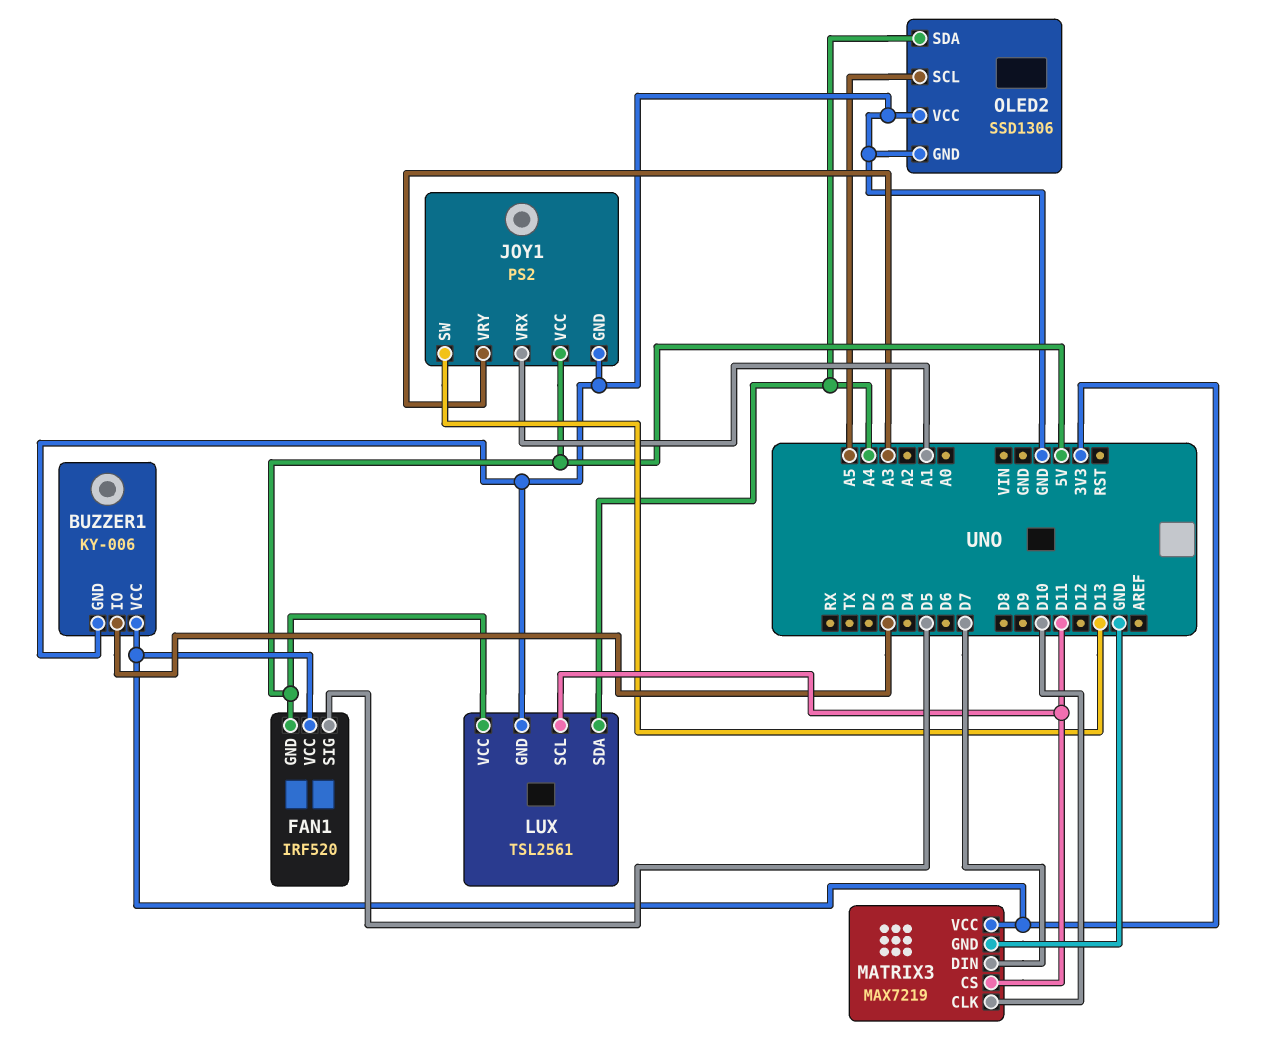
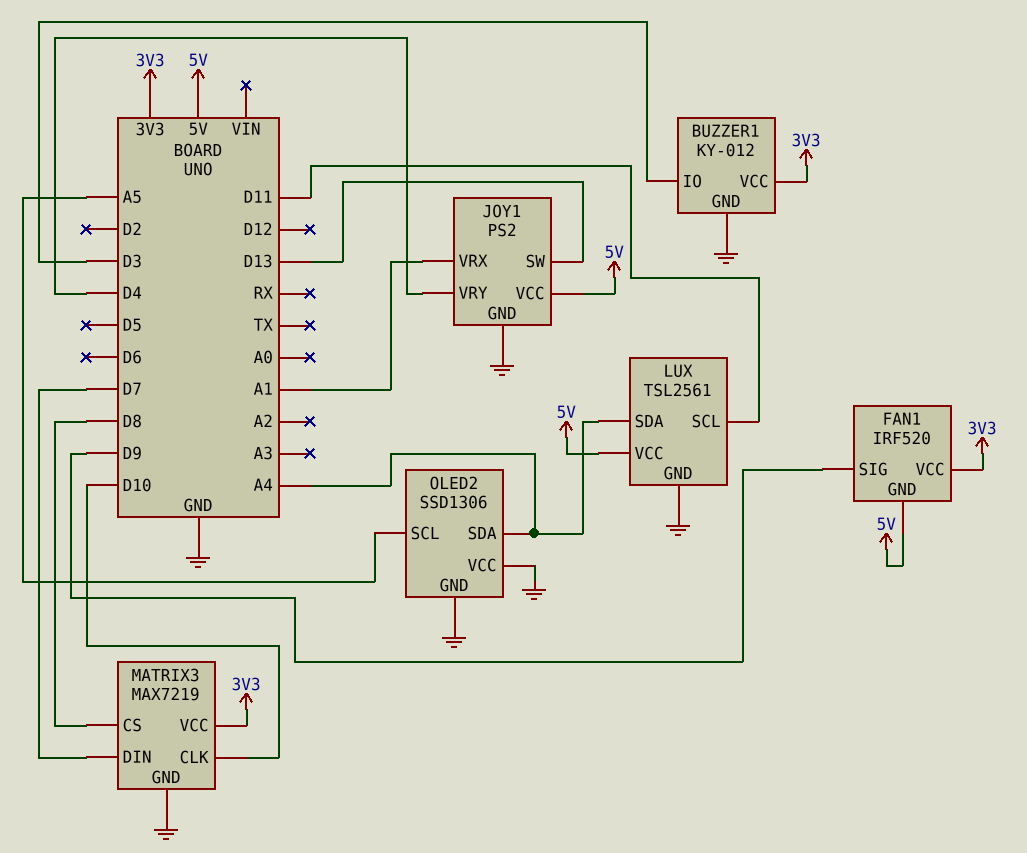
BUZZER1: KY-006 -> KY-012
FAN1 pin SIG: D5 -> D9
JOY1 pin VRY: A3 -> D4
MATRIX3 pin CS: D11 -> D8

